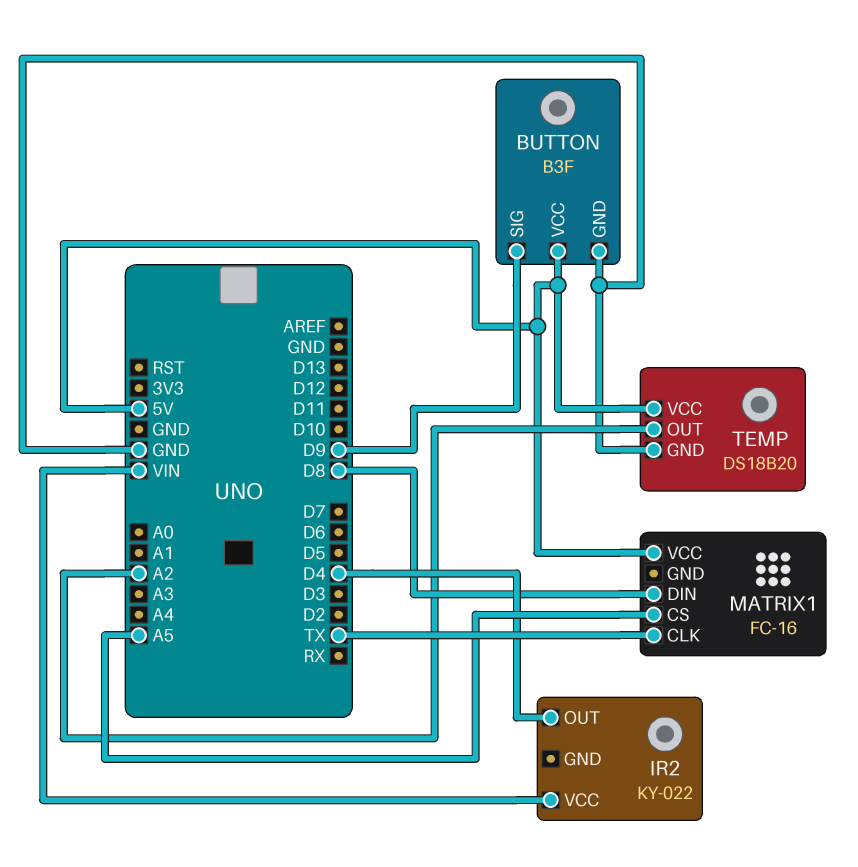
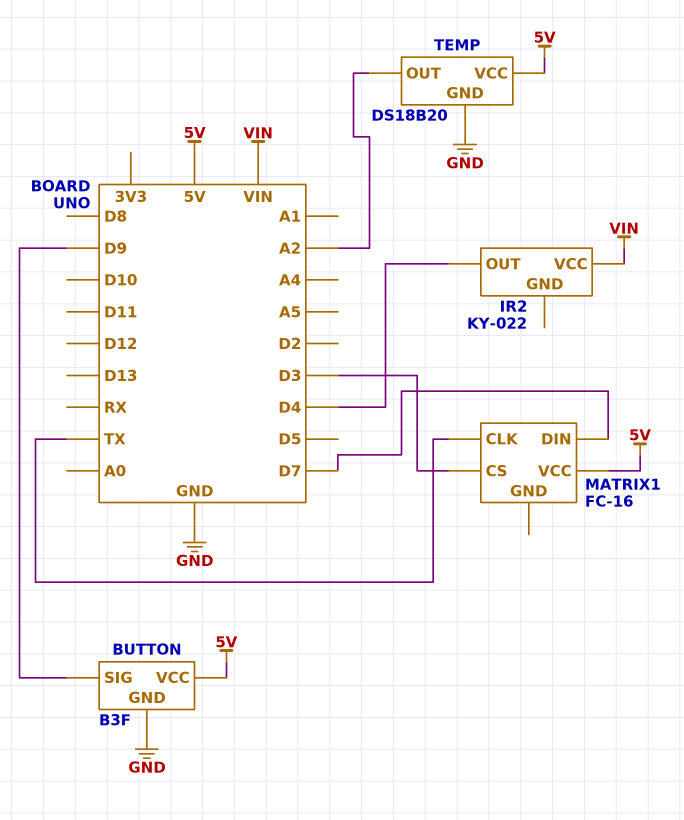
MATRIX1 pin CS: A5 -> D3
MATRIX1 pin DIN: D8 -> D7

